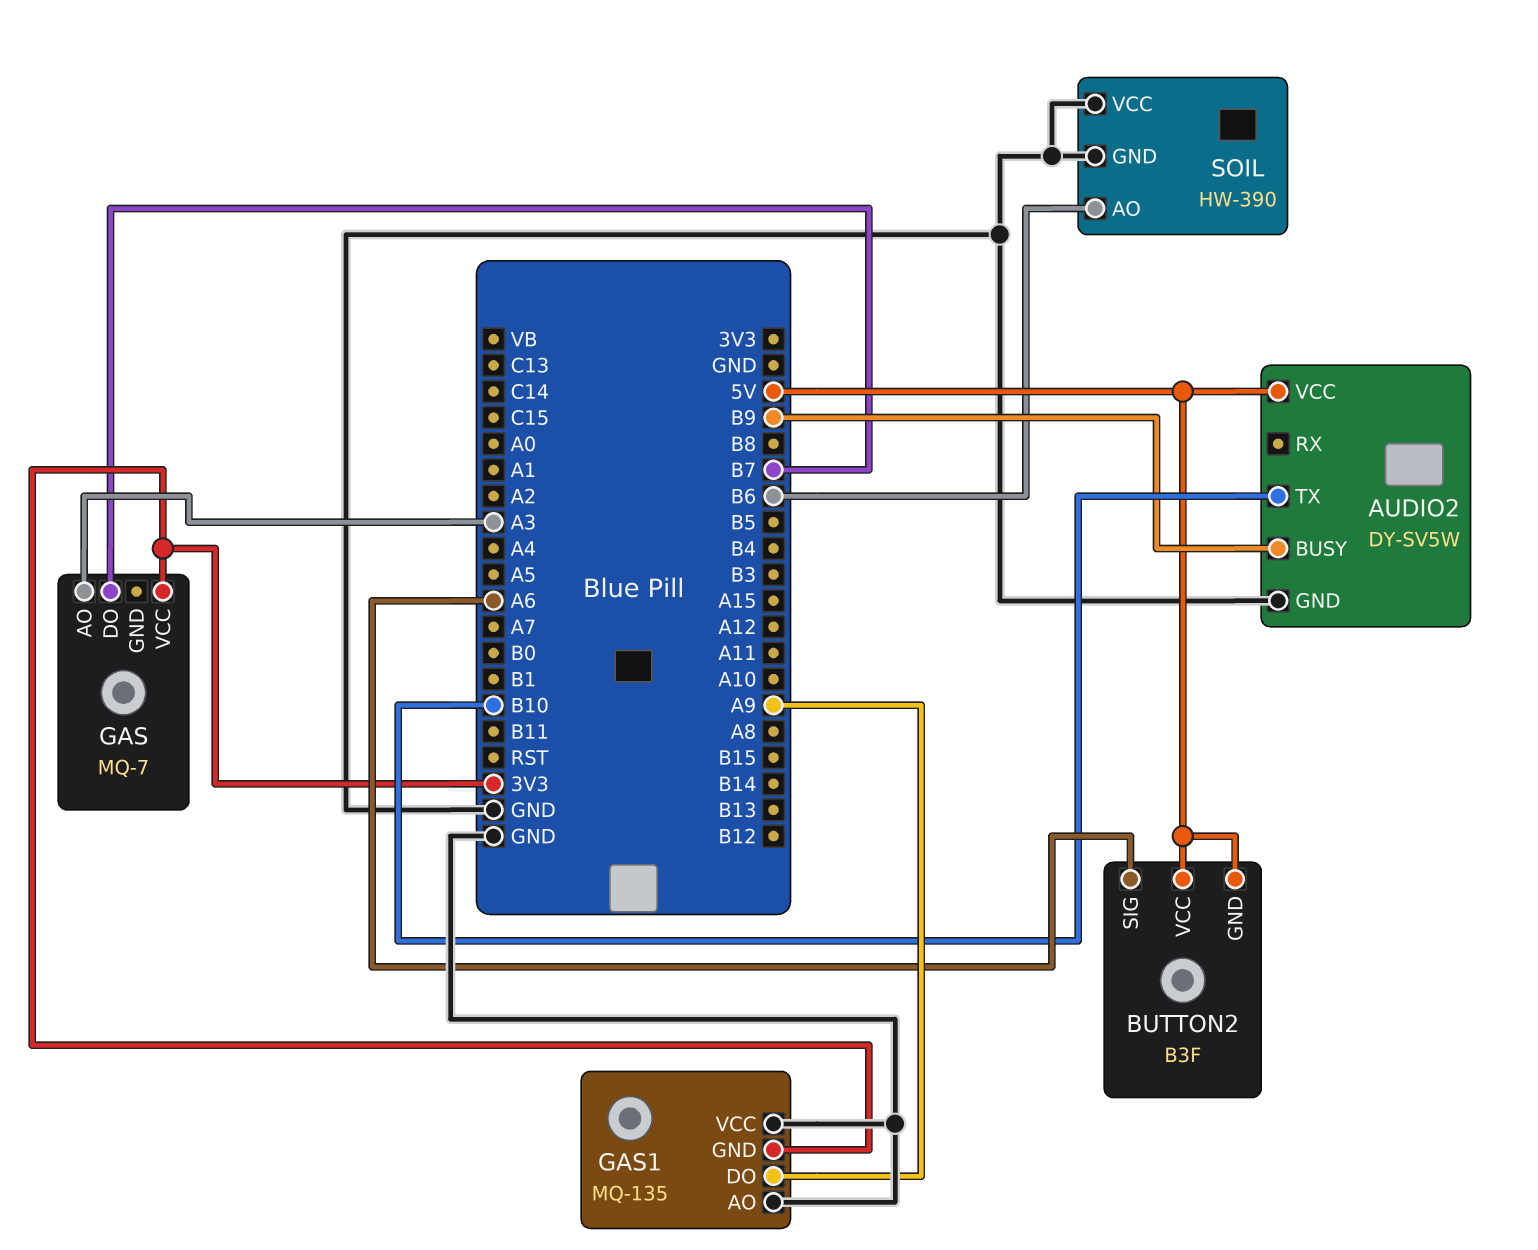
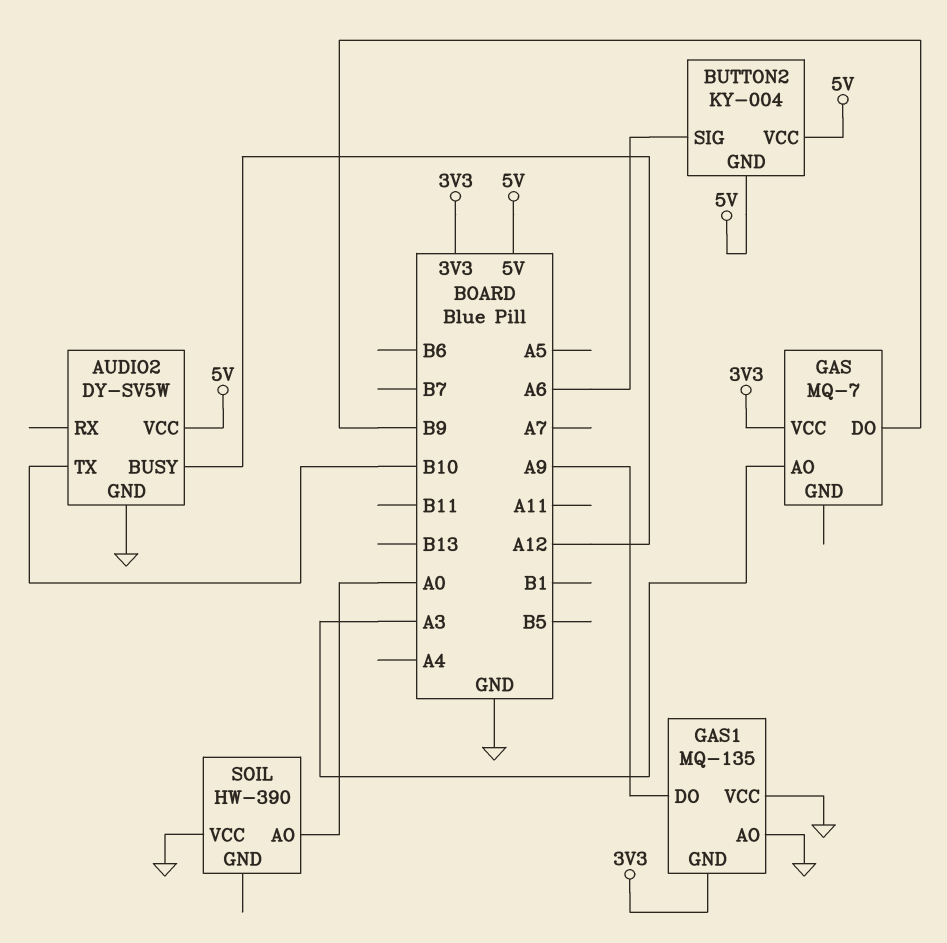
AUDIO2 pin BUSY: B9 -> A12
BUTTON2: B3F -> KY-004
GAS pin DO: B7 -> B9
SOIL pin AO: B6 -> A0
SOIL pin GND: GND -> none

